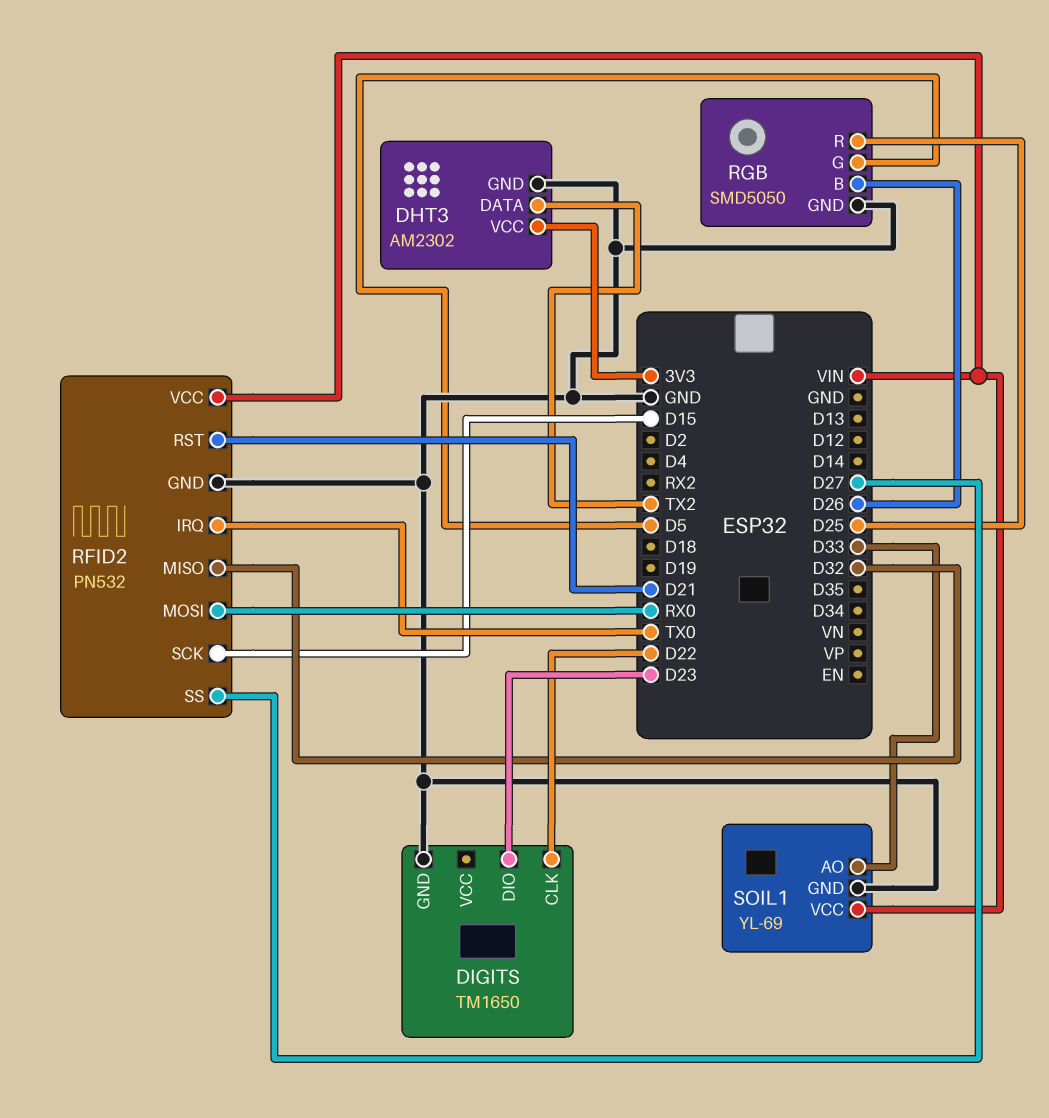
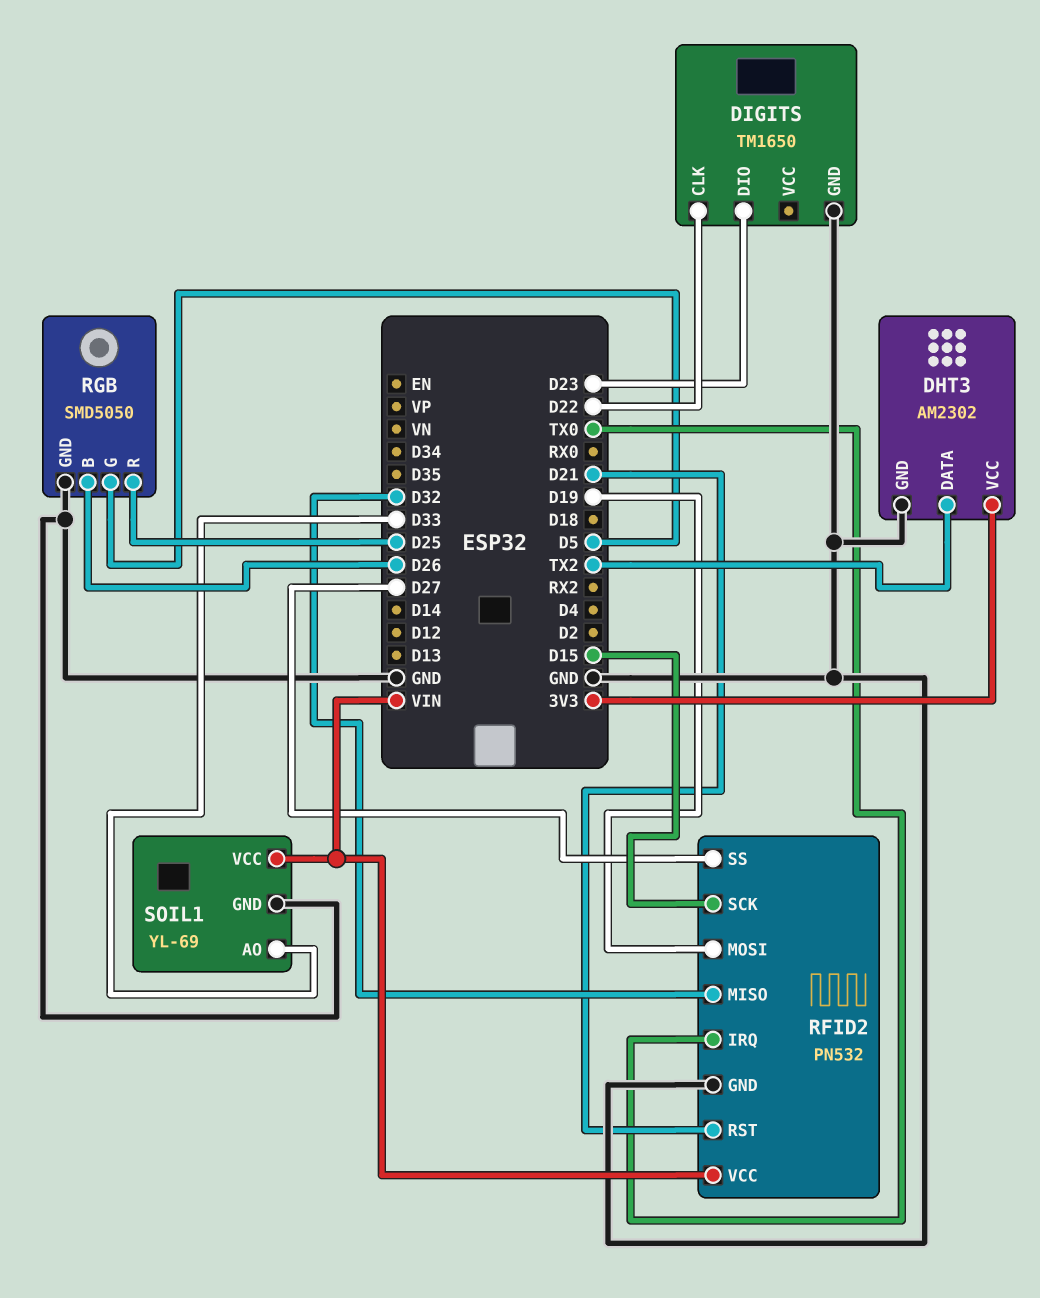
RFID2 pin MOSI: RX0 -> D19

